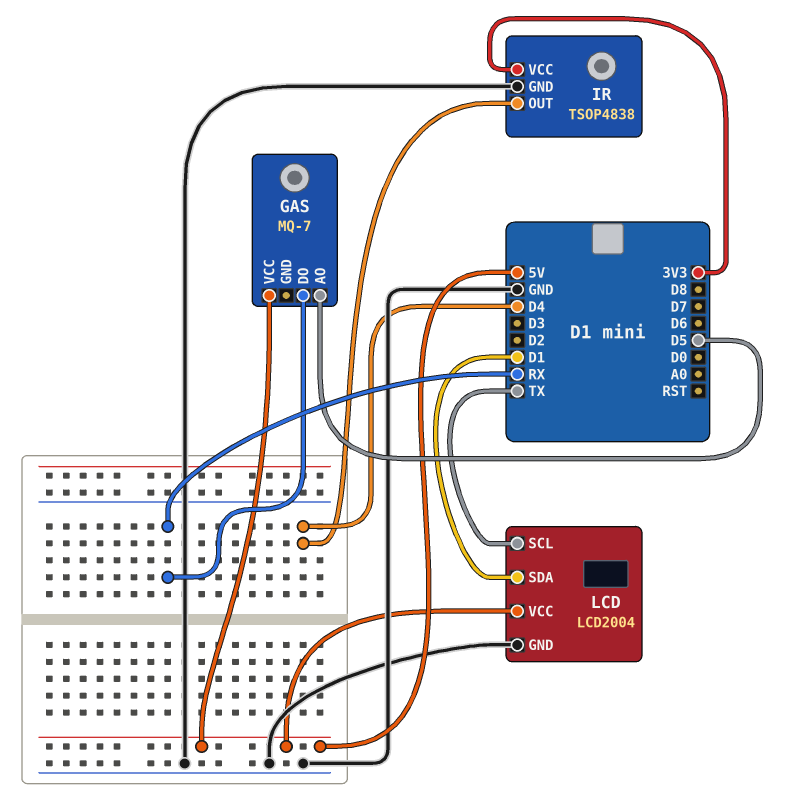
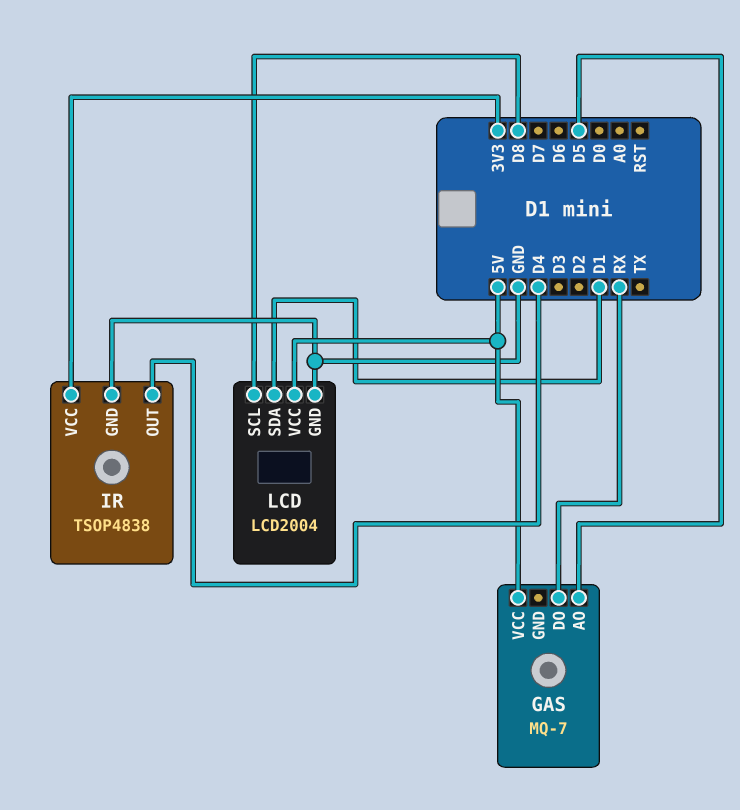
LCD pin SCL: TX -> D8

